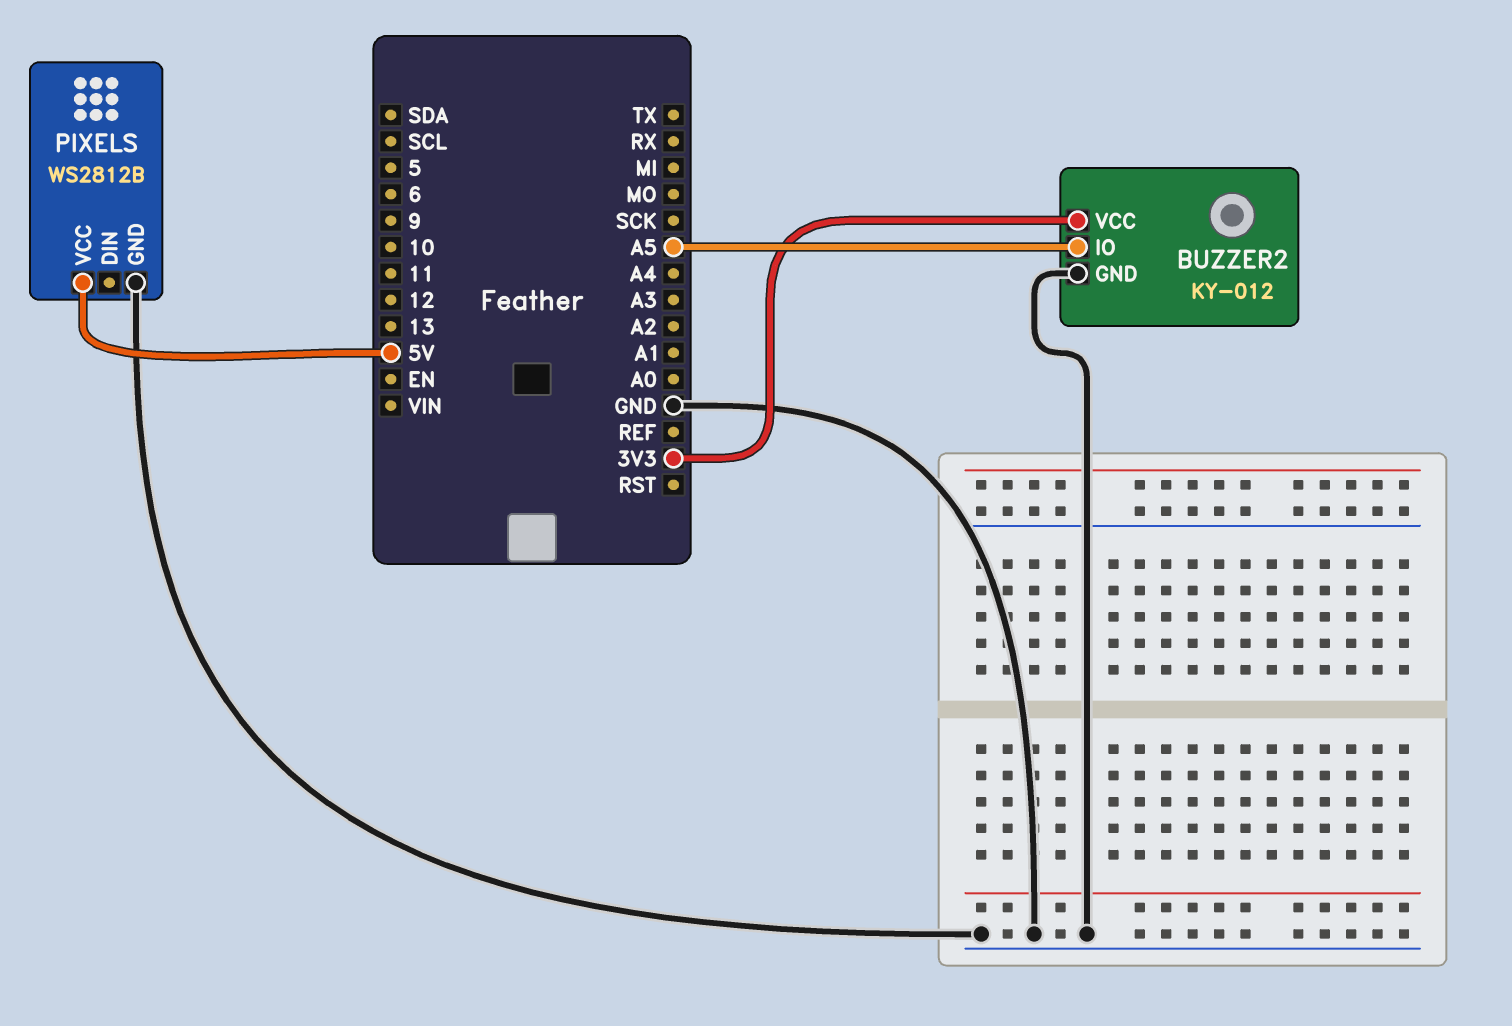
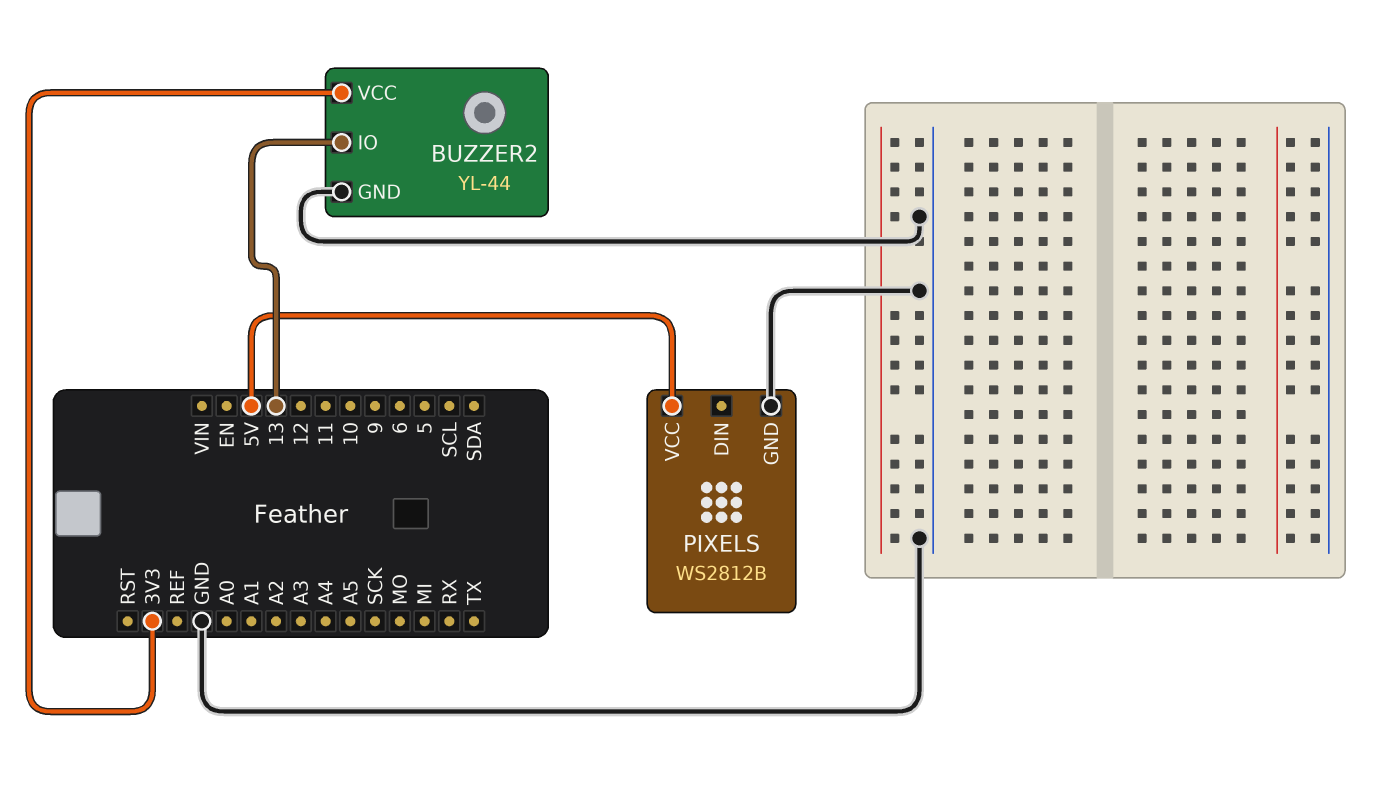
BUZZER2: KY-012 -> YL-44
BUZZER2 pin IO: A5 -> 13

